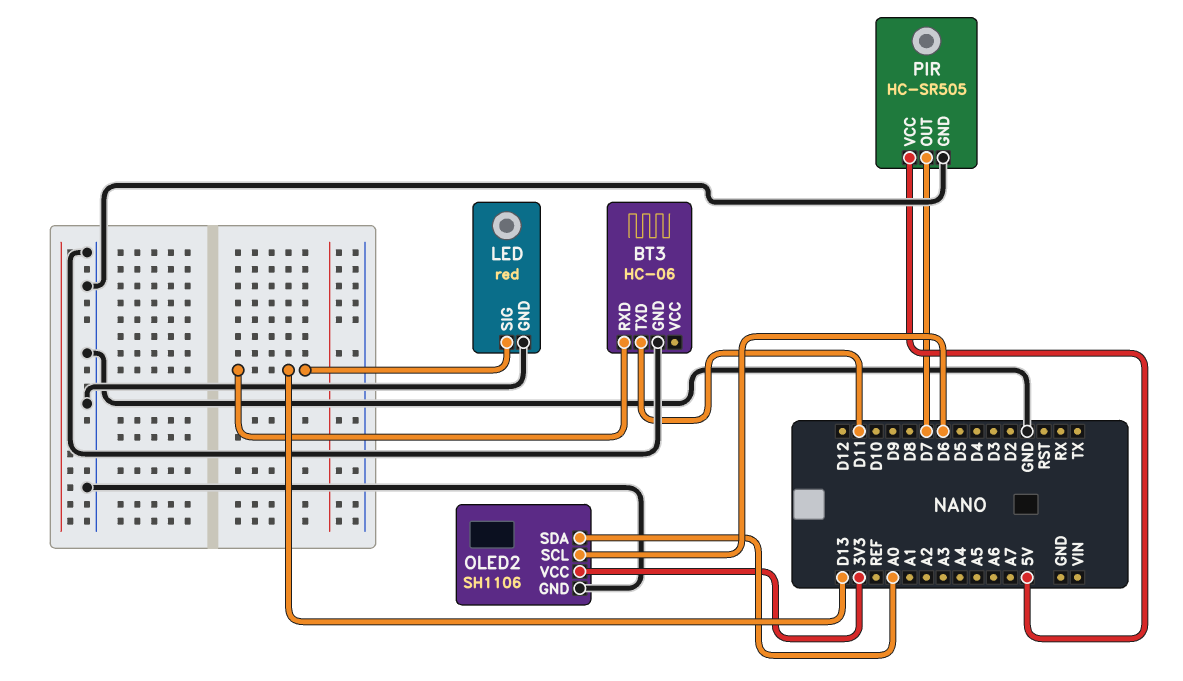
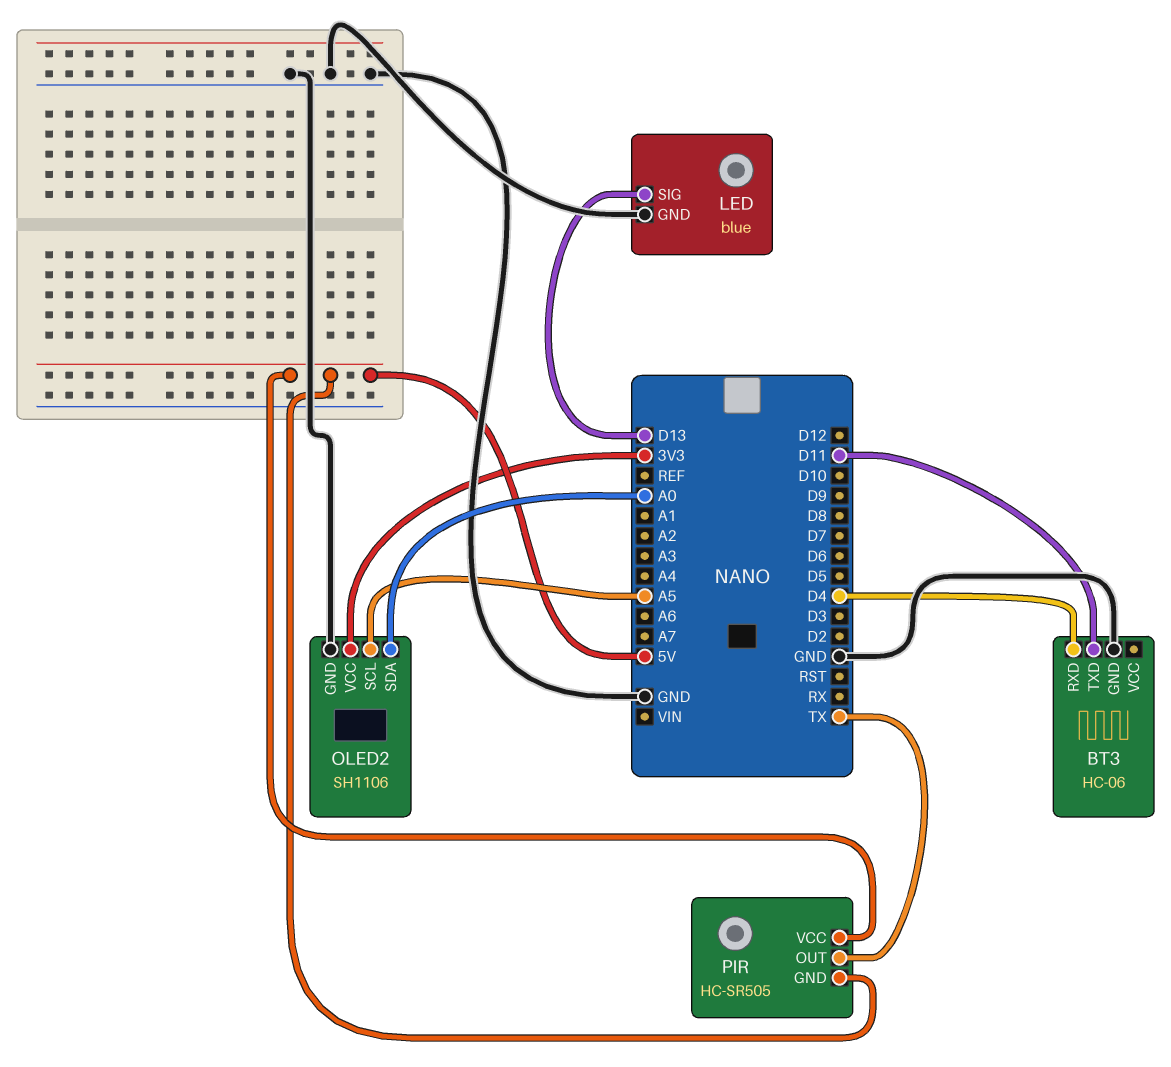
BT3 pin RXD: D13 -> D4
LED: red -> blue
OLED2 pin SCL: D6 -> A5
PIR pin GND: GND -> 5V
PIR pin OUT: D7 -> TX

